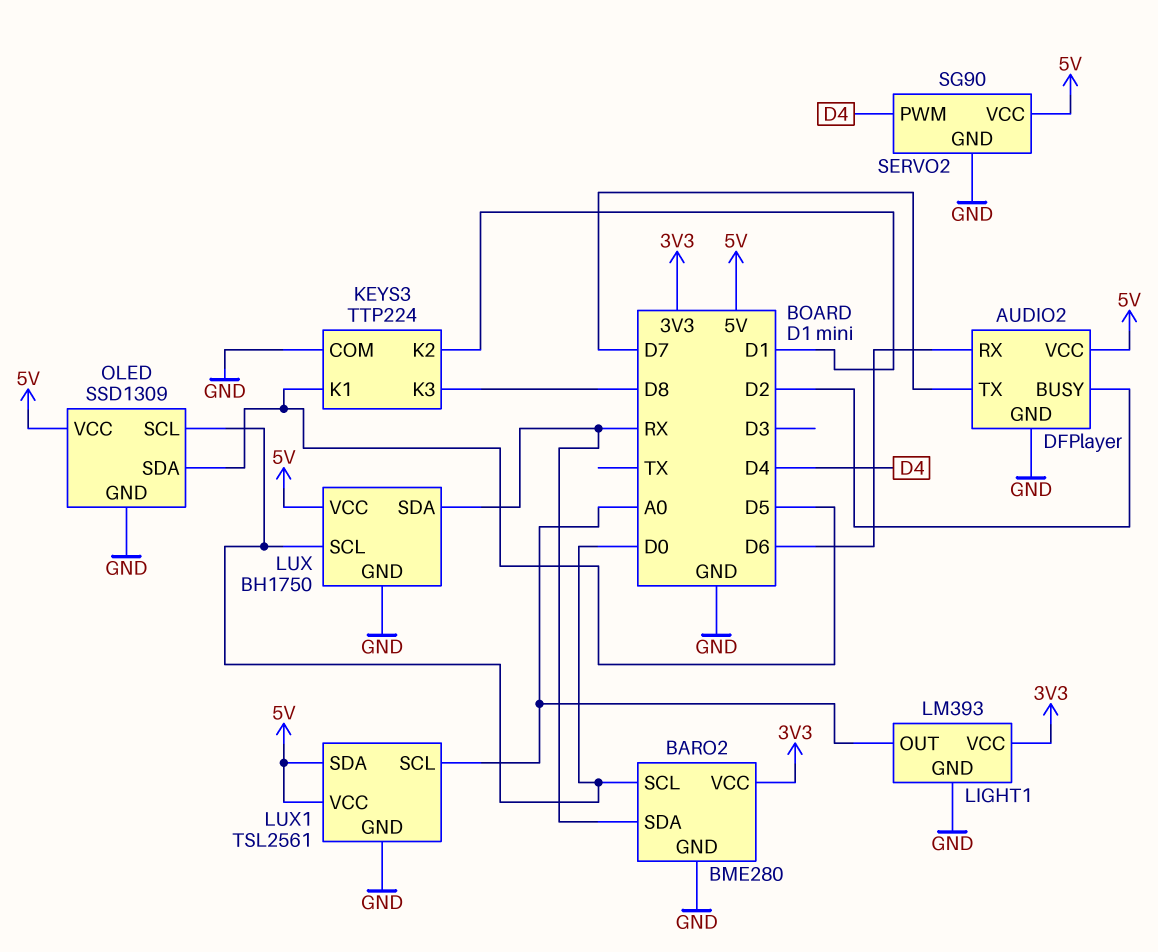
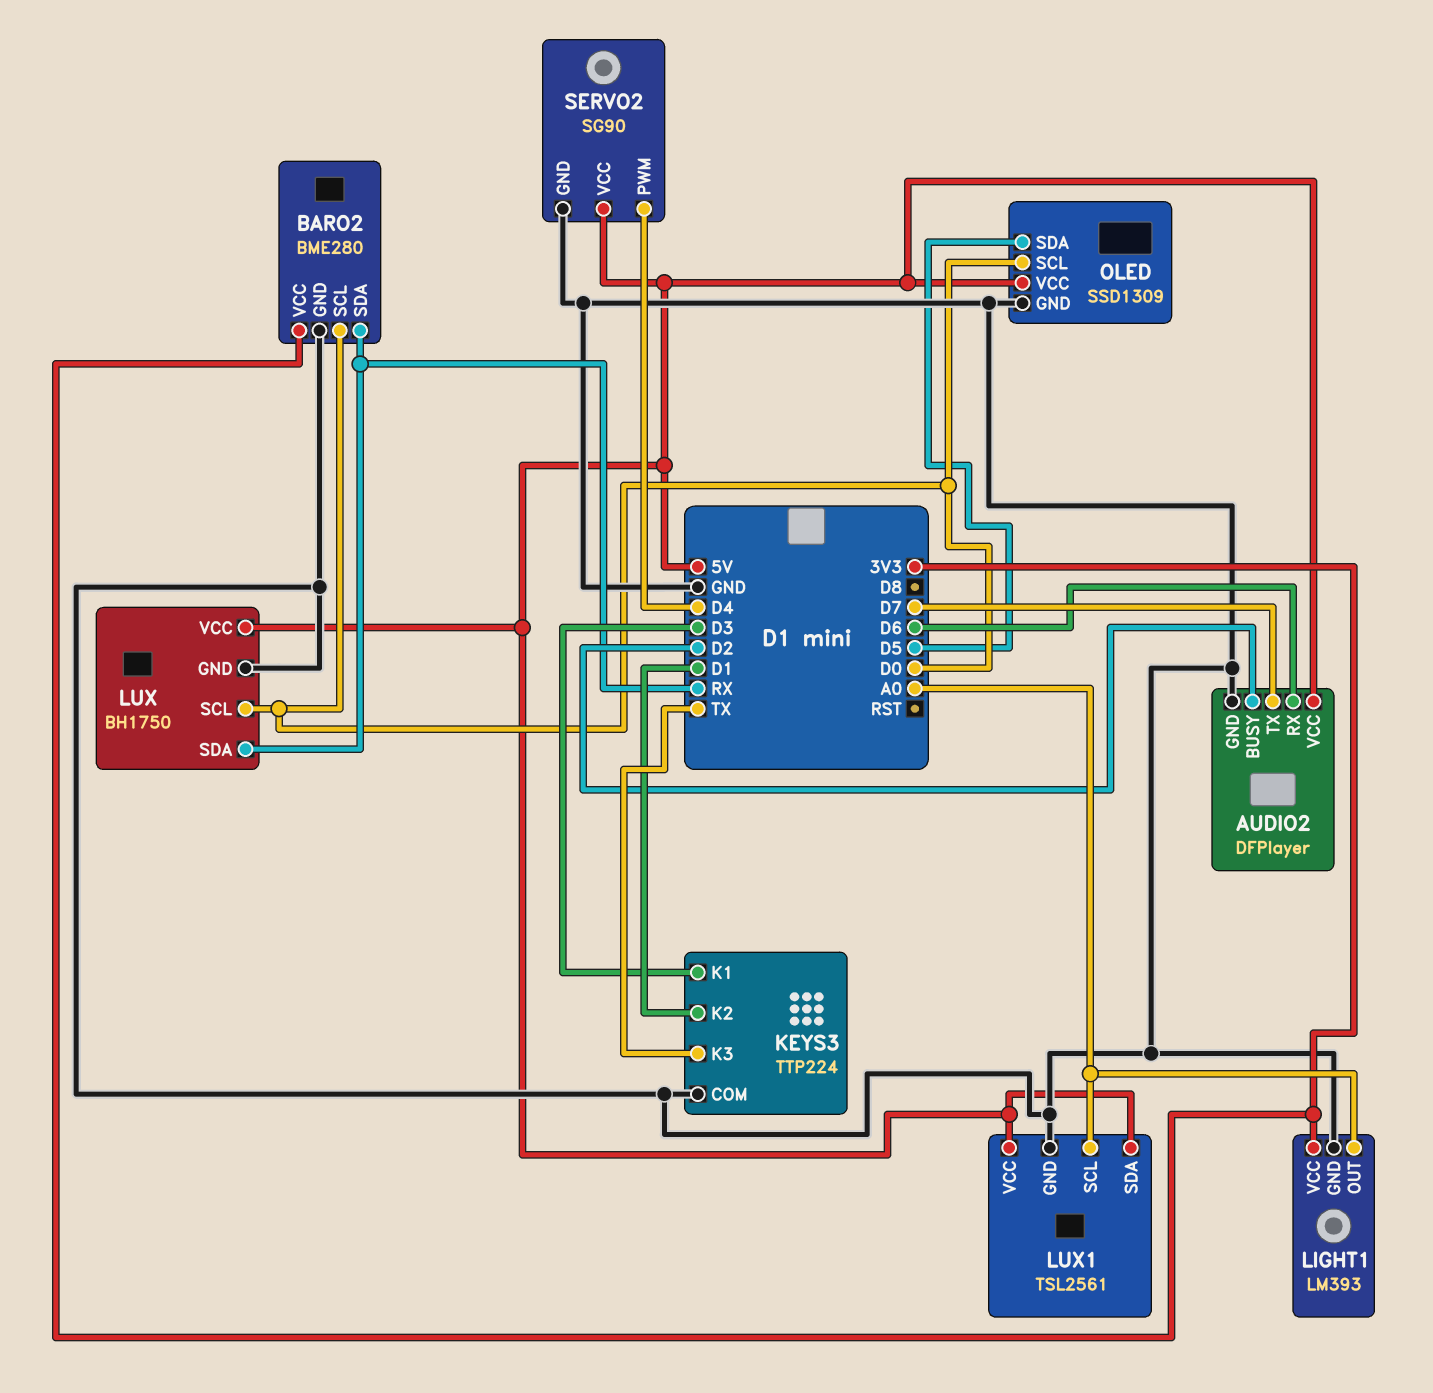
KEYS3 pin K1: D5 -> D3
KEYS3 pin K3: D8 -> TX

